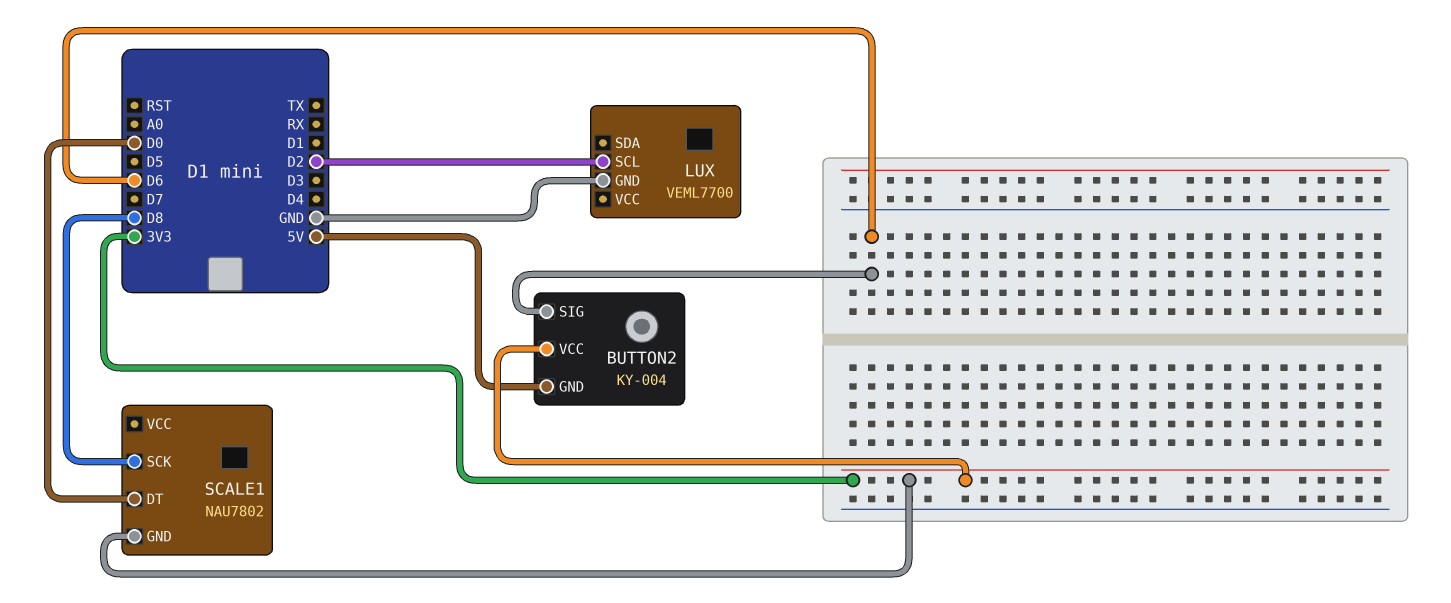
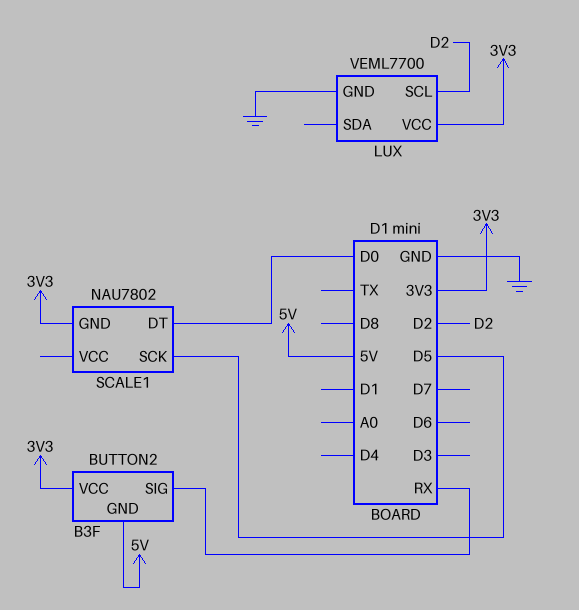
BUTTON2: KY-004 -> B3F
BUTTON2 pin SIG: D6 -> RX
LUX pin VCC: none -> 3V3
SCALE1 pin SCK: D8 -> D5

